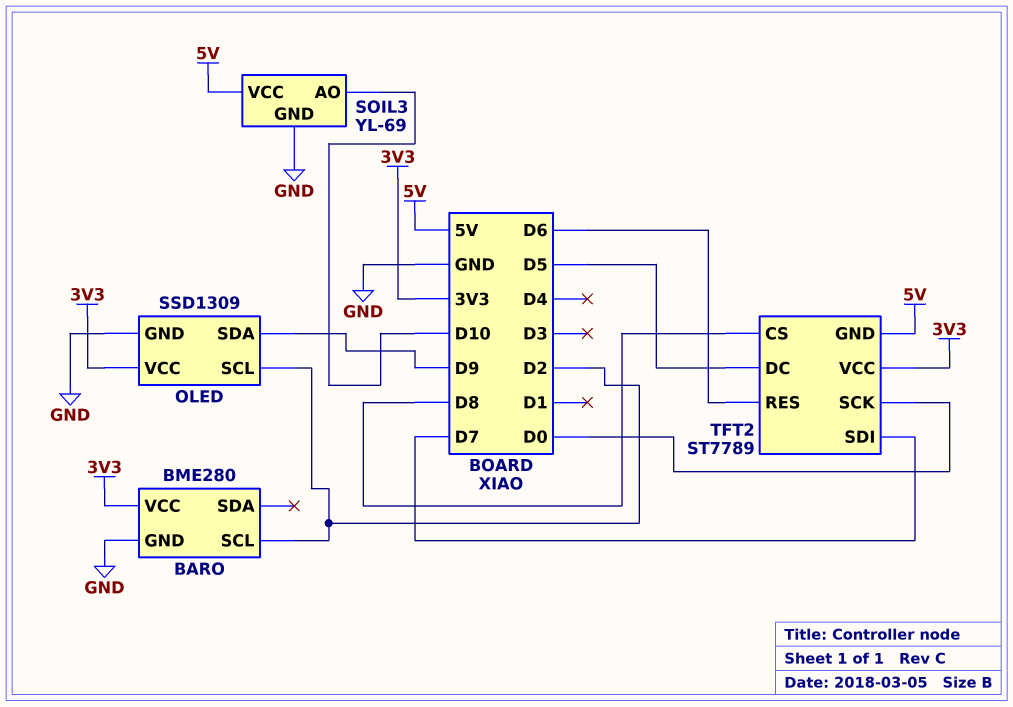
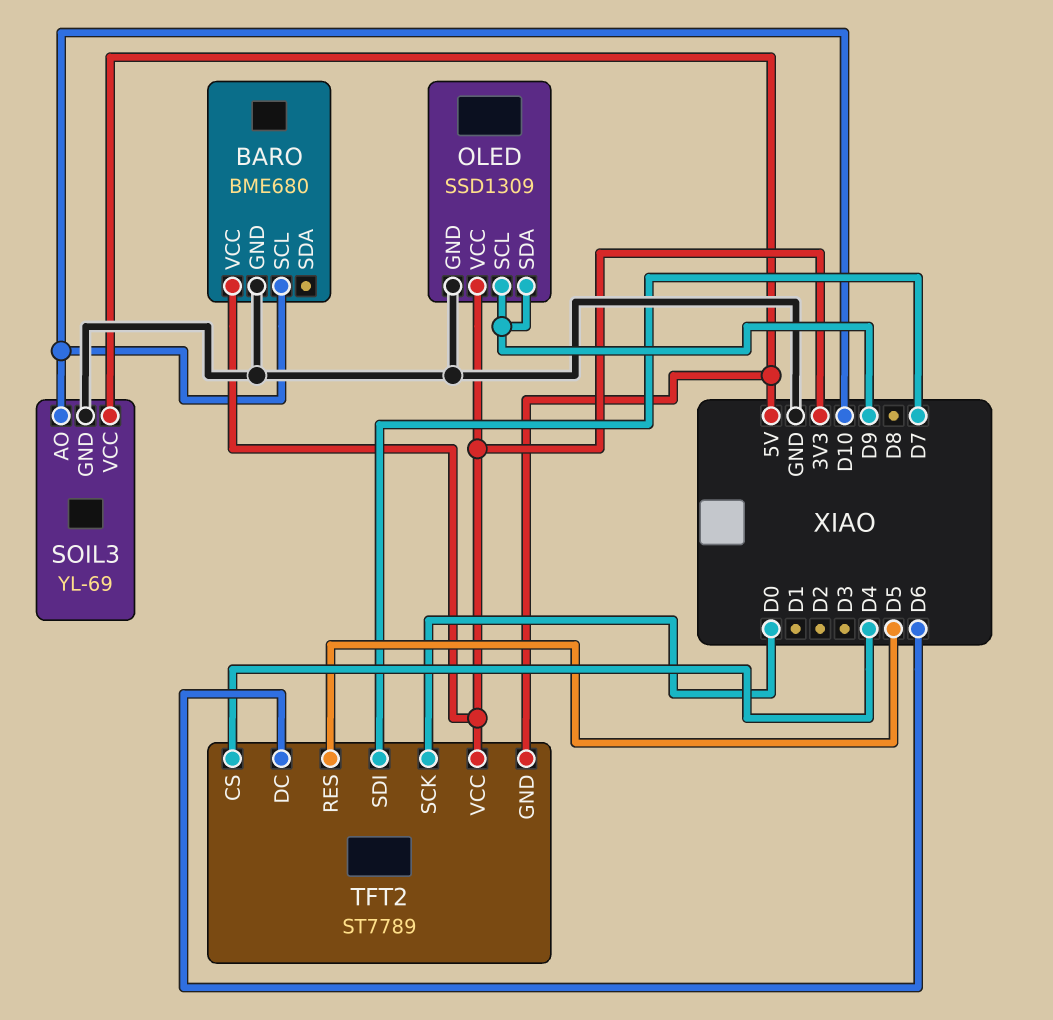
BARO: BME280 -> BME680
BARO pin SCL: D2 -> D10
OLED pin SCL: D2 -> D9
TFT2 pin CS: D8 -> D4
TFT2 pin DC: D5 -> D6
TFT2 pin RES: D6 -> D5

